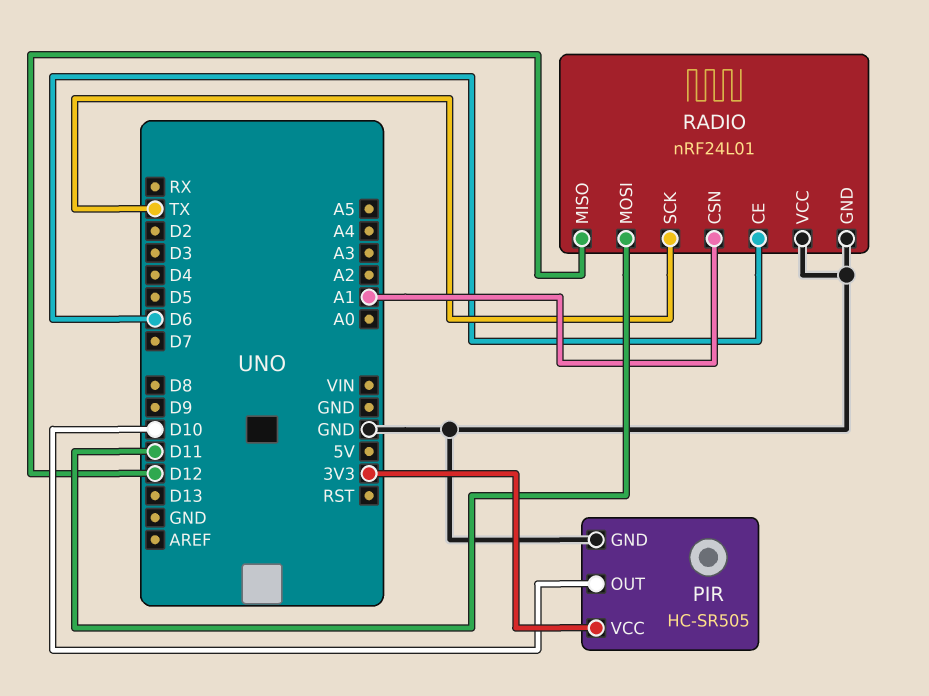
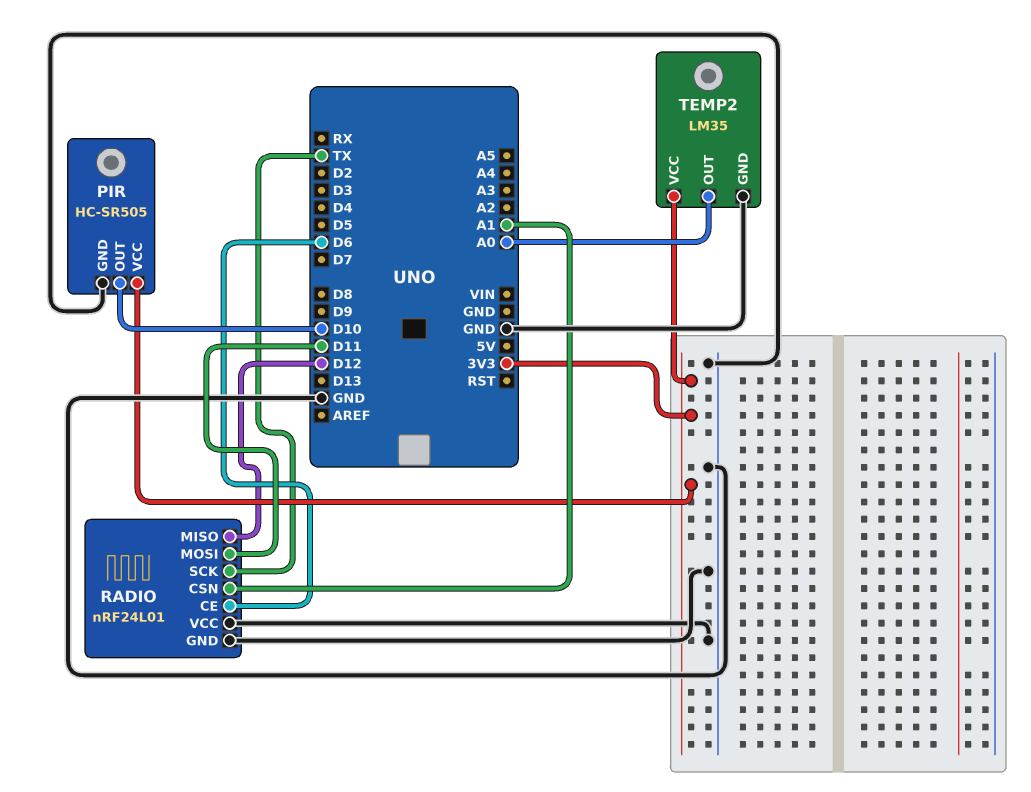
TEMP2: none -> LM35
TEMP2 pin GND: none -> GND
TEMP2 pin OUT: none -> A0
TEMP2 pin VCC: none -> 3V3

